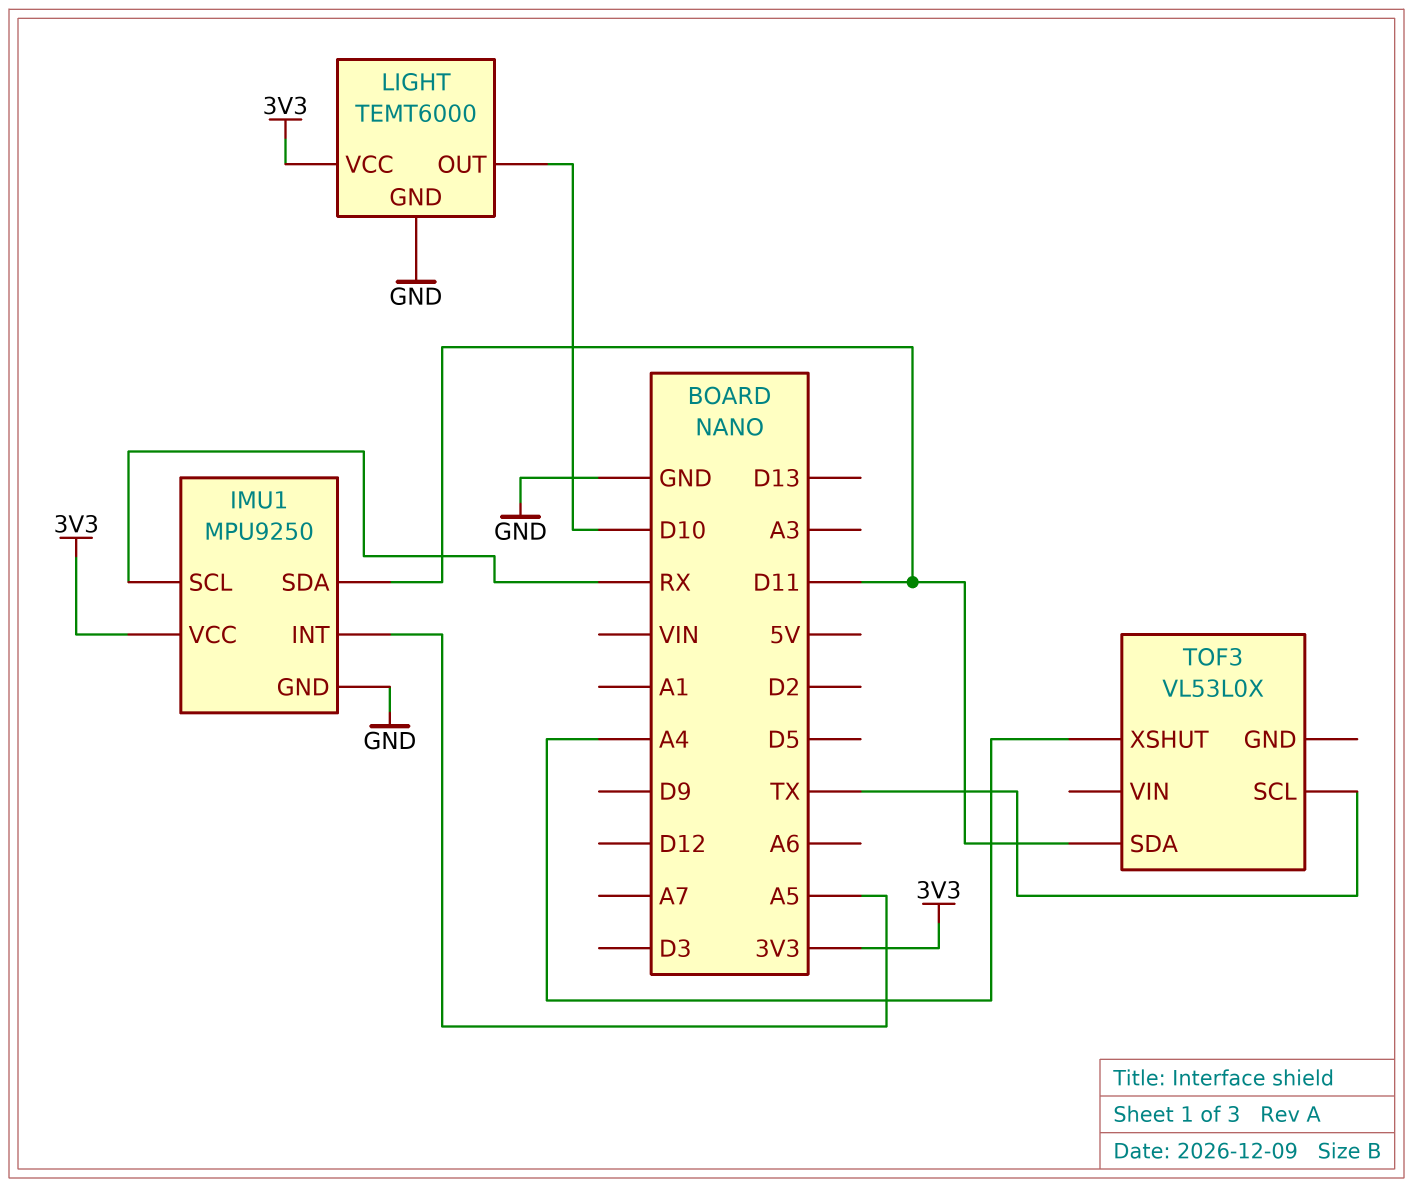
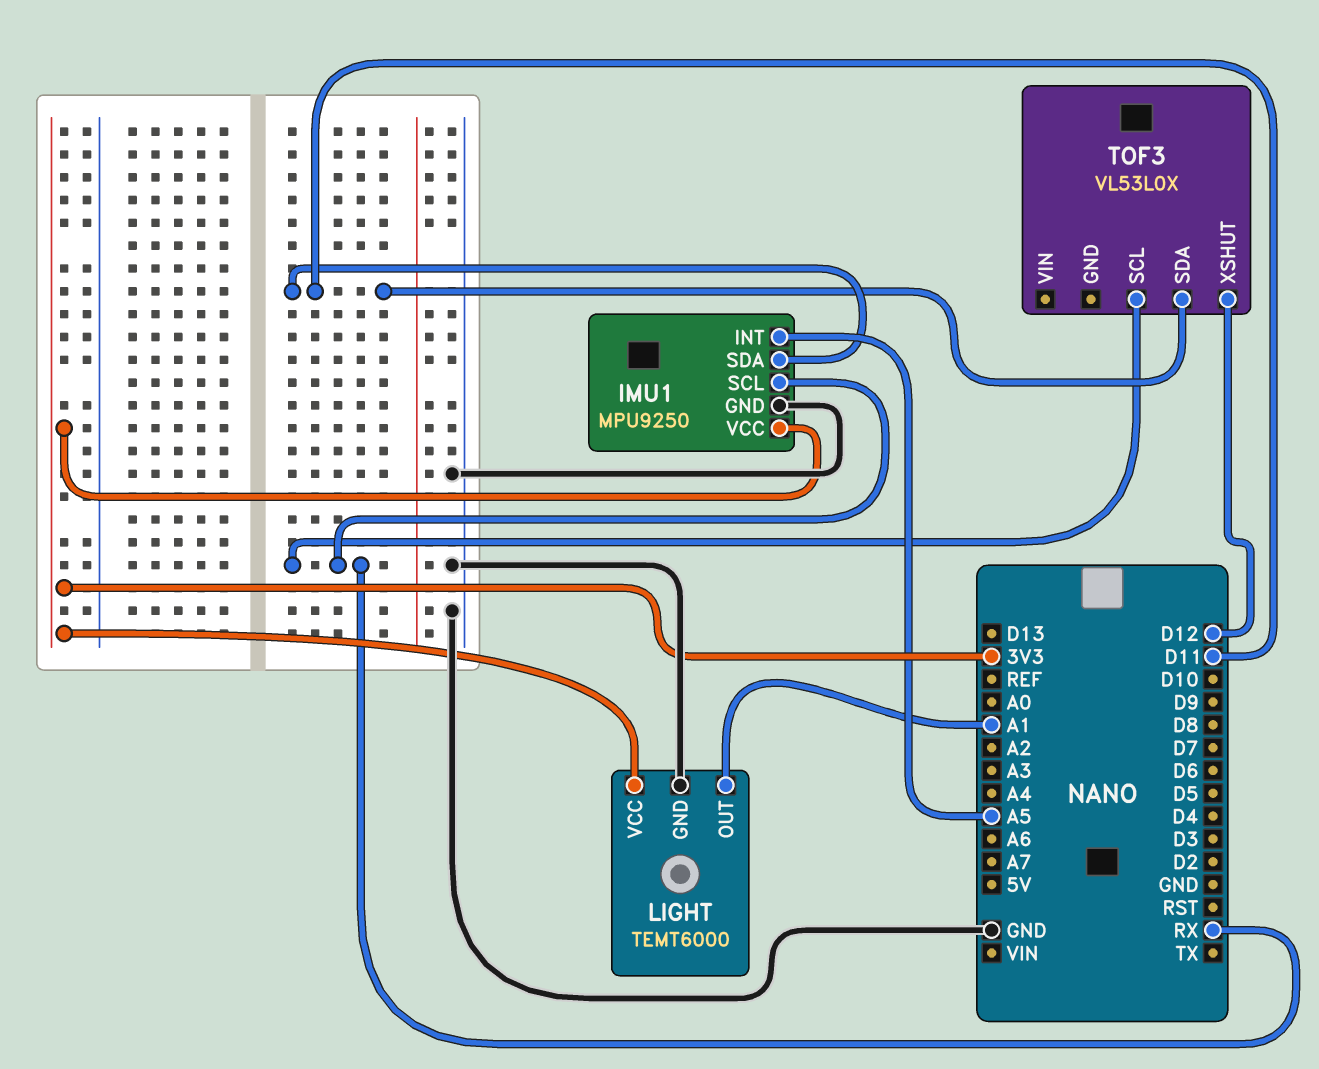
LIGHT pin OUT: D10 -> A1
TOF3 pin SCL: TX -> RX
TOF3 pin XSHUT: A4 -> D12

